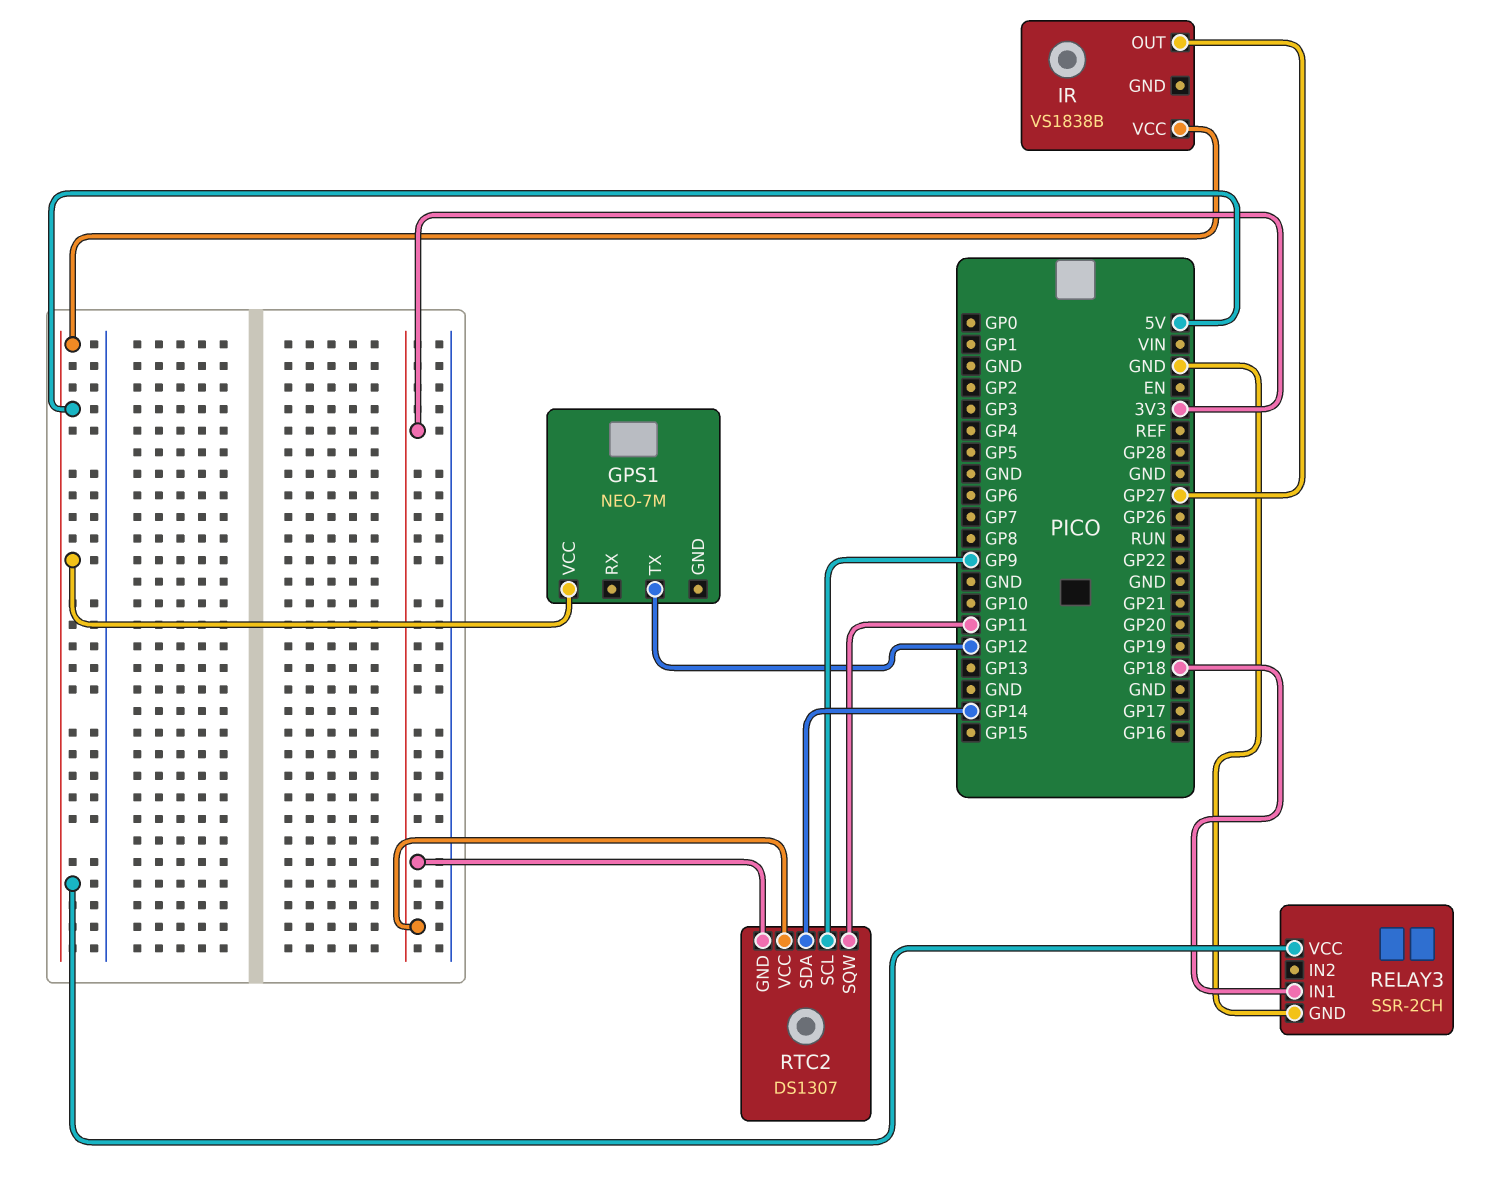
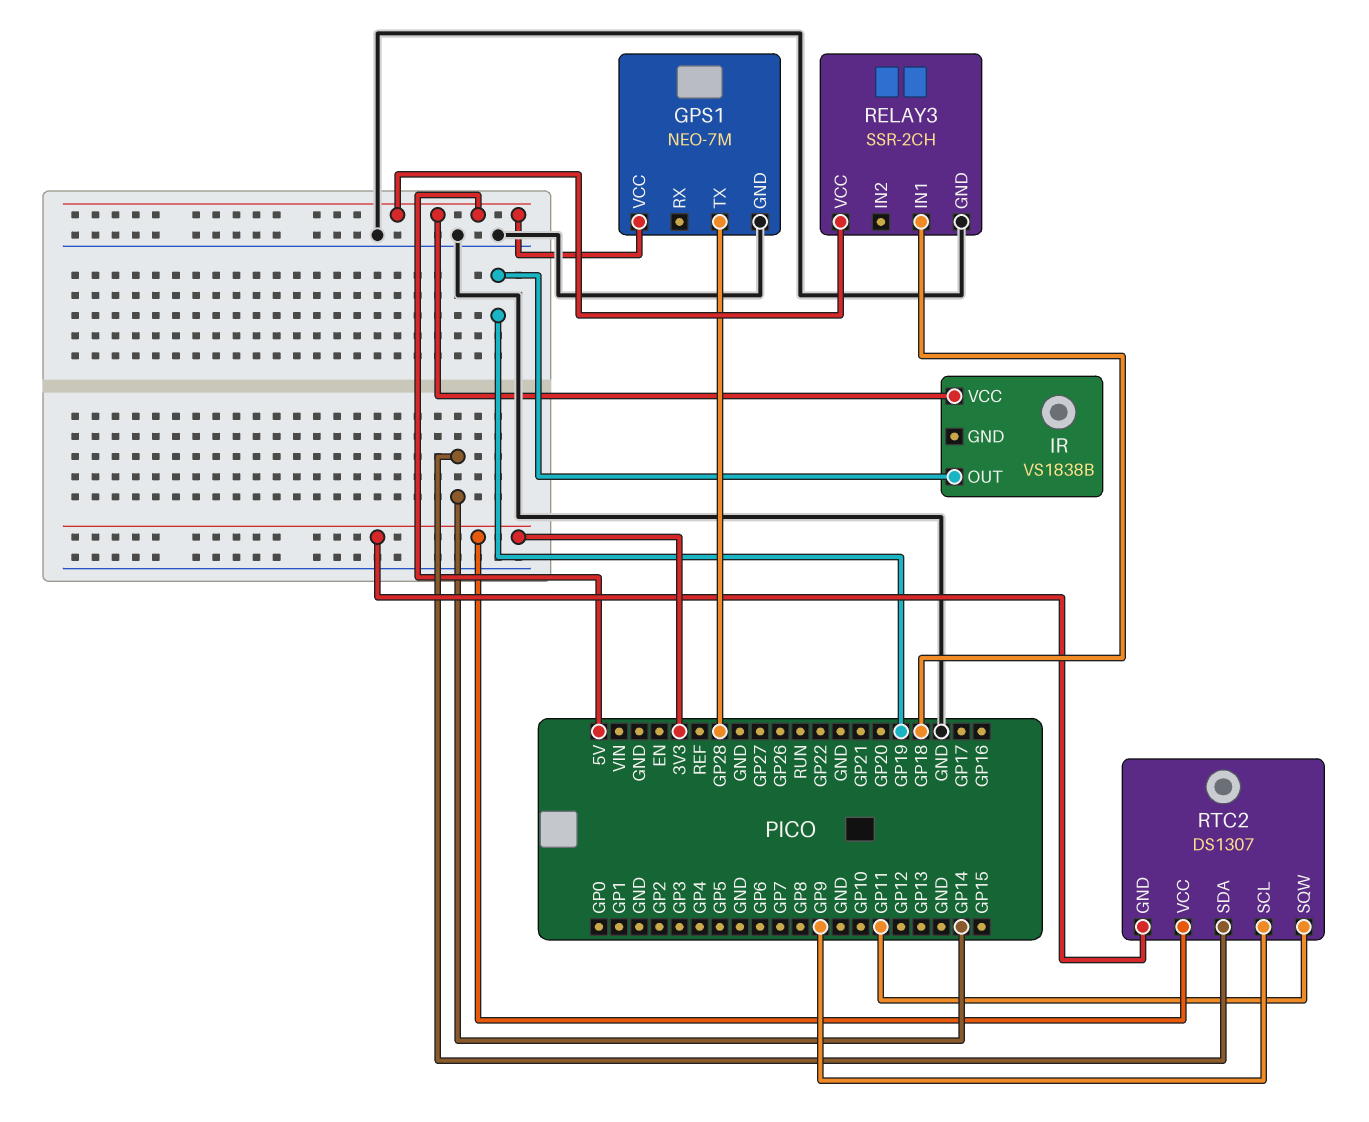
GPS1 pin GND: none -> GND
GPS1 pin TX: GP12 -> GP28
IR pin OUT: GP27 -> GP19

